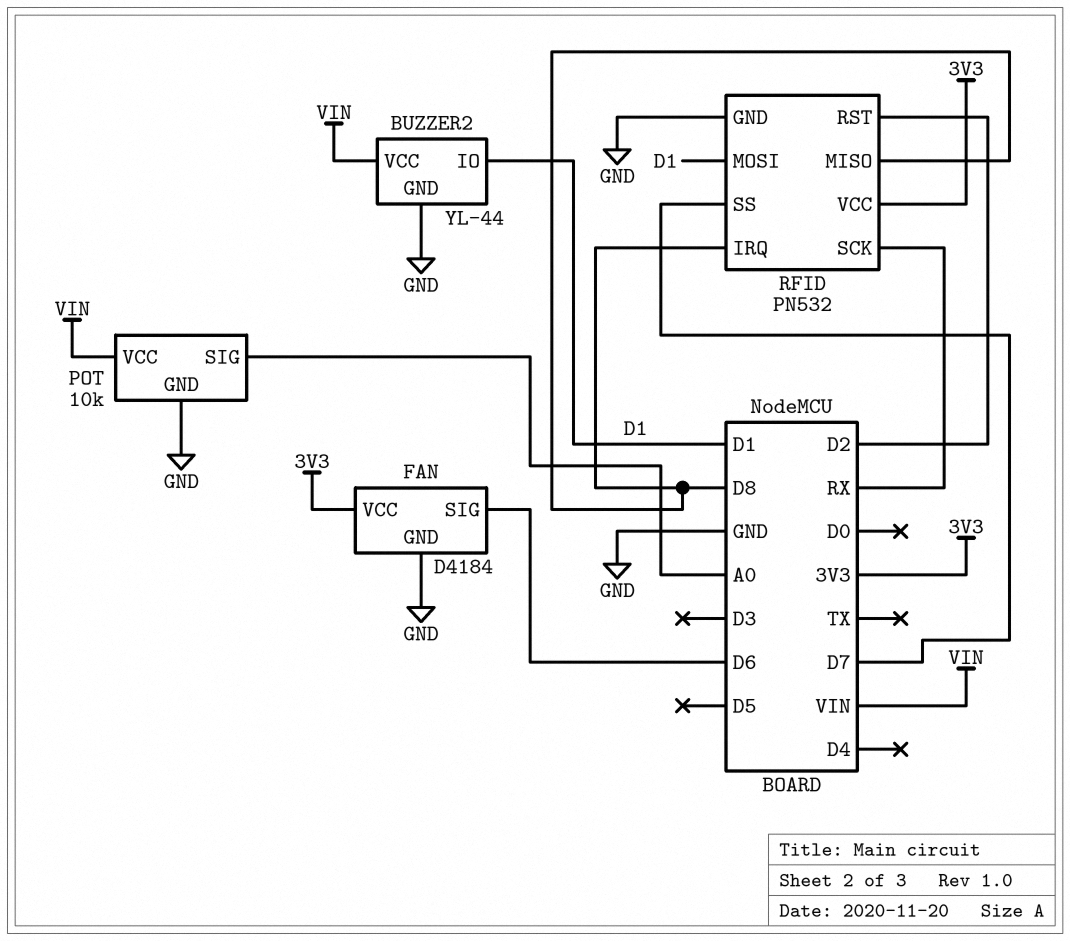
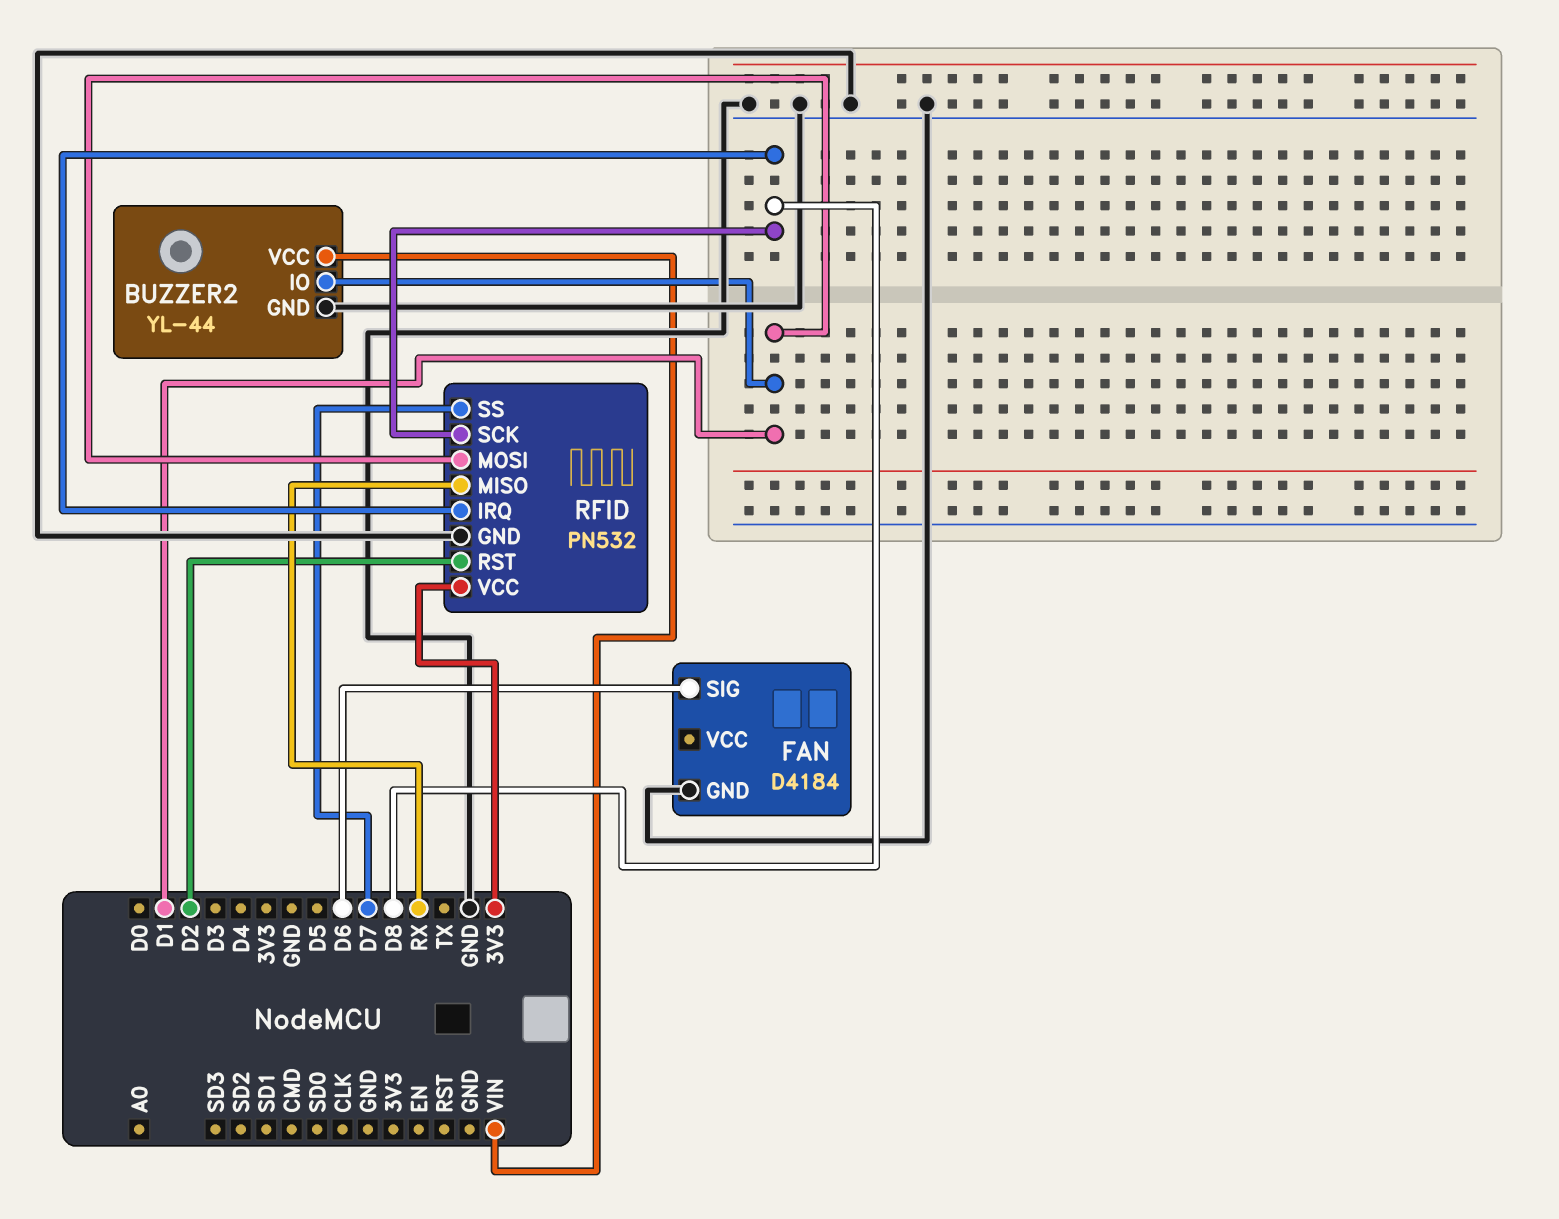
FAN pin VCC: 3V3 -> none
POT: 10k -> none
POT pin GND: GND -> none
POT pin SIG: A0 -> none
POT pin VCC: VIN -> none
RFID pin MISO: D8 -> RX
RFID pin SCK: RX -> D8

